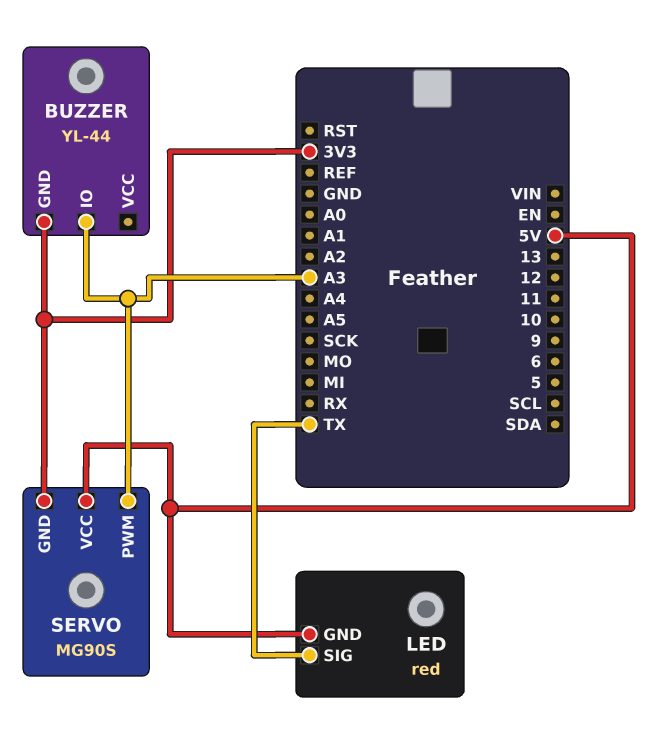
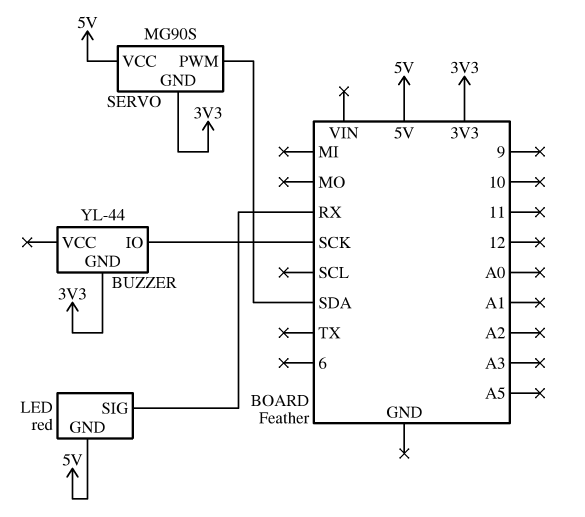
BUZZER pin IO: A3 -> SCK
LED pin SIG: TX -> RX
SERVO pin PWM: A3 -> SDA

